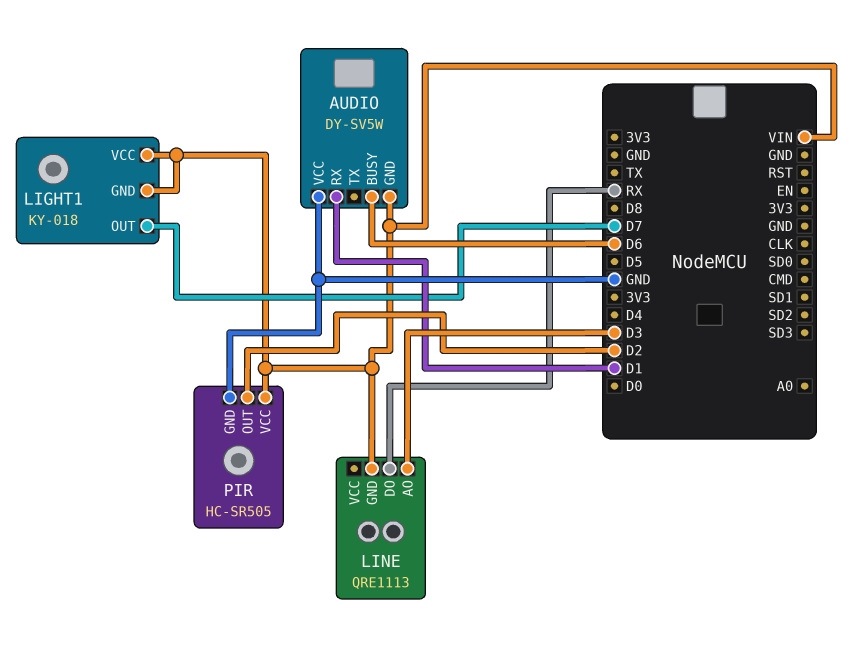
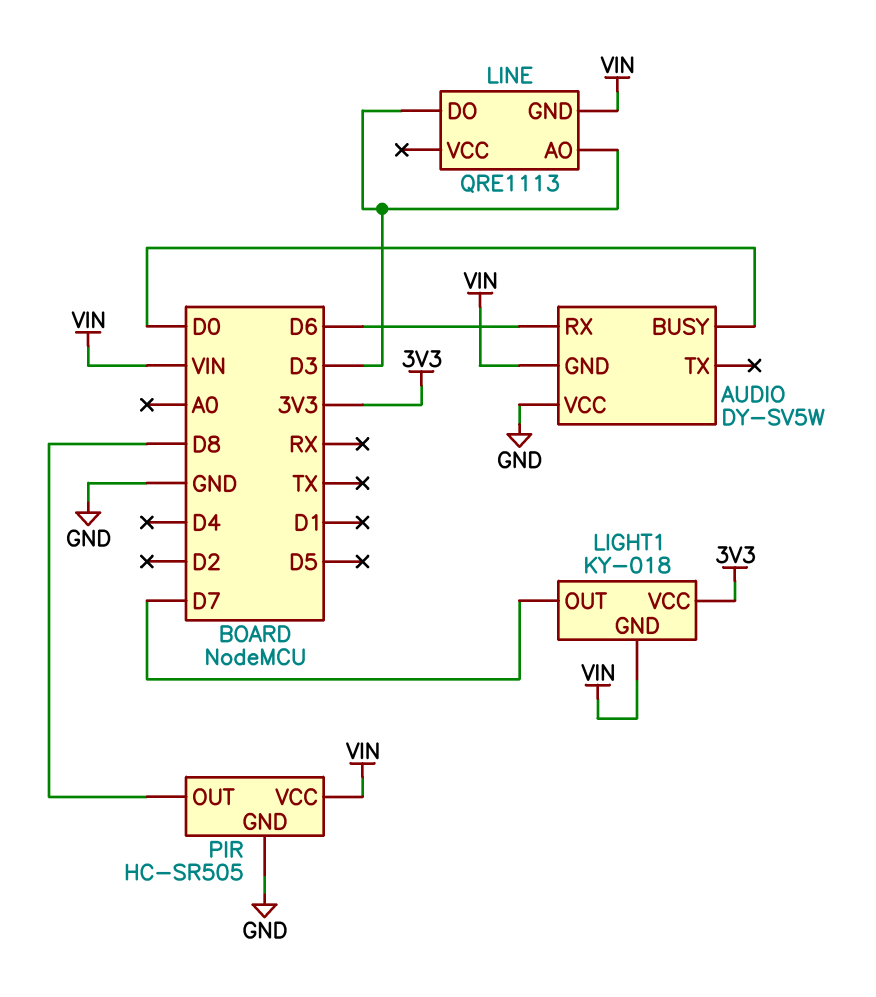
AUDIO pin BUSY: D6 -> D0
AUDIO pin RX: D1 -> D6
LIGHT1 pin VCC: VIN -> 3V3
LINE pin DO: RX -> D3
PIR pin OUT: D2 -> D8

